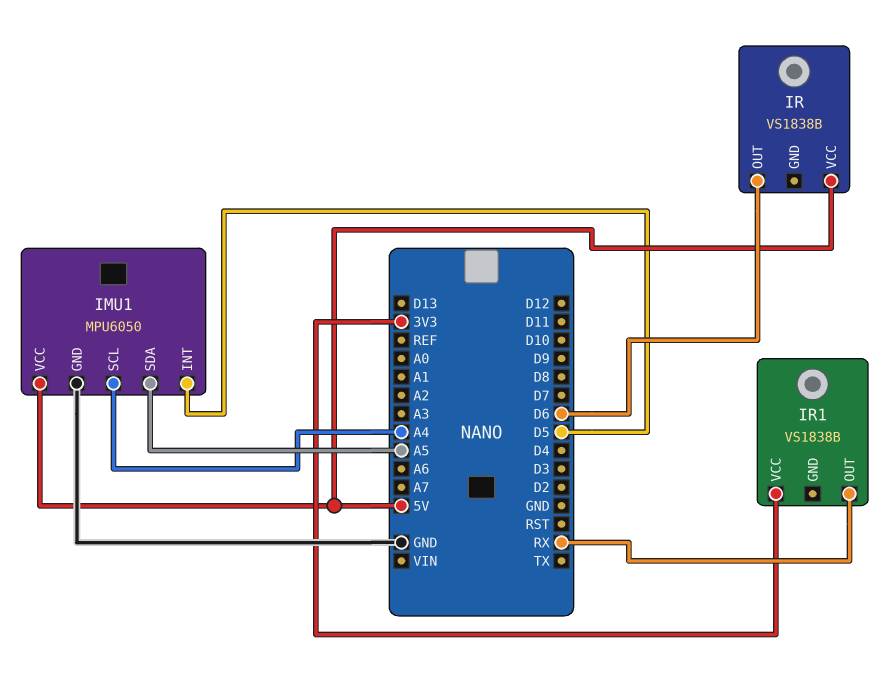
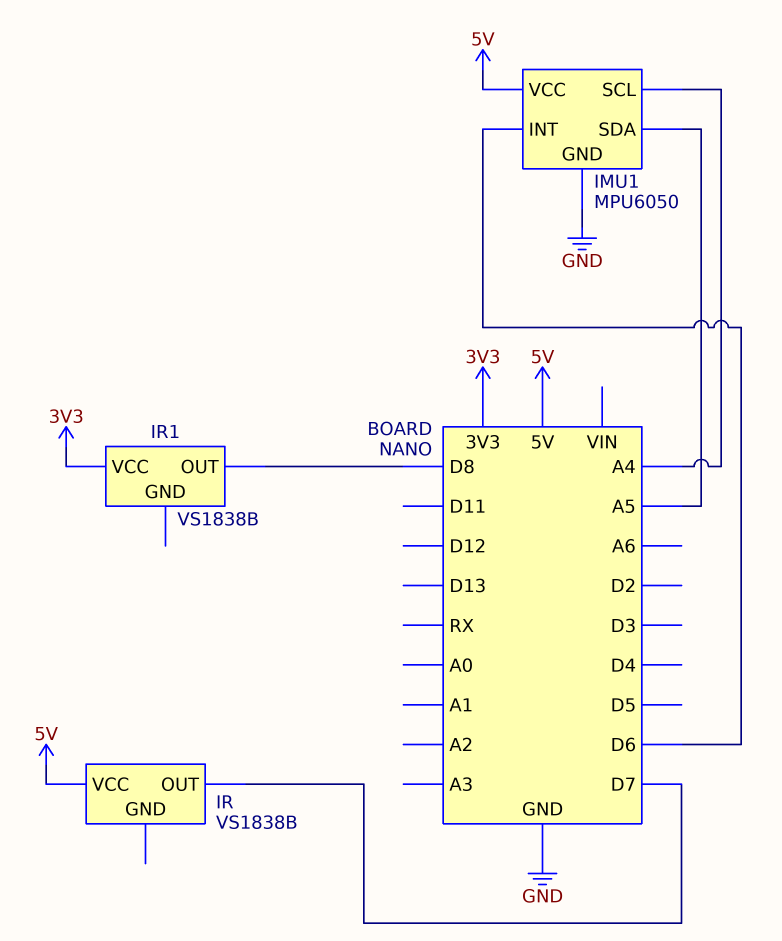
IMU1 pin INT: D5 -> D6
IR pin OUT: D6 -> D7
IR1 pin OUT: RX -> D8

